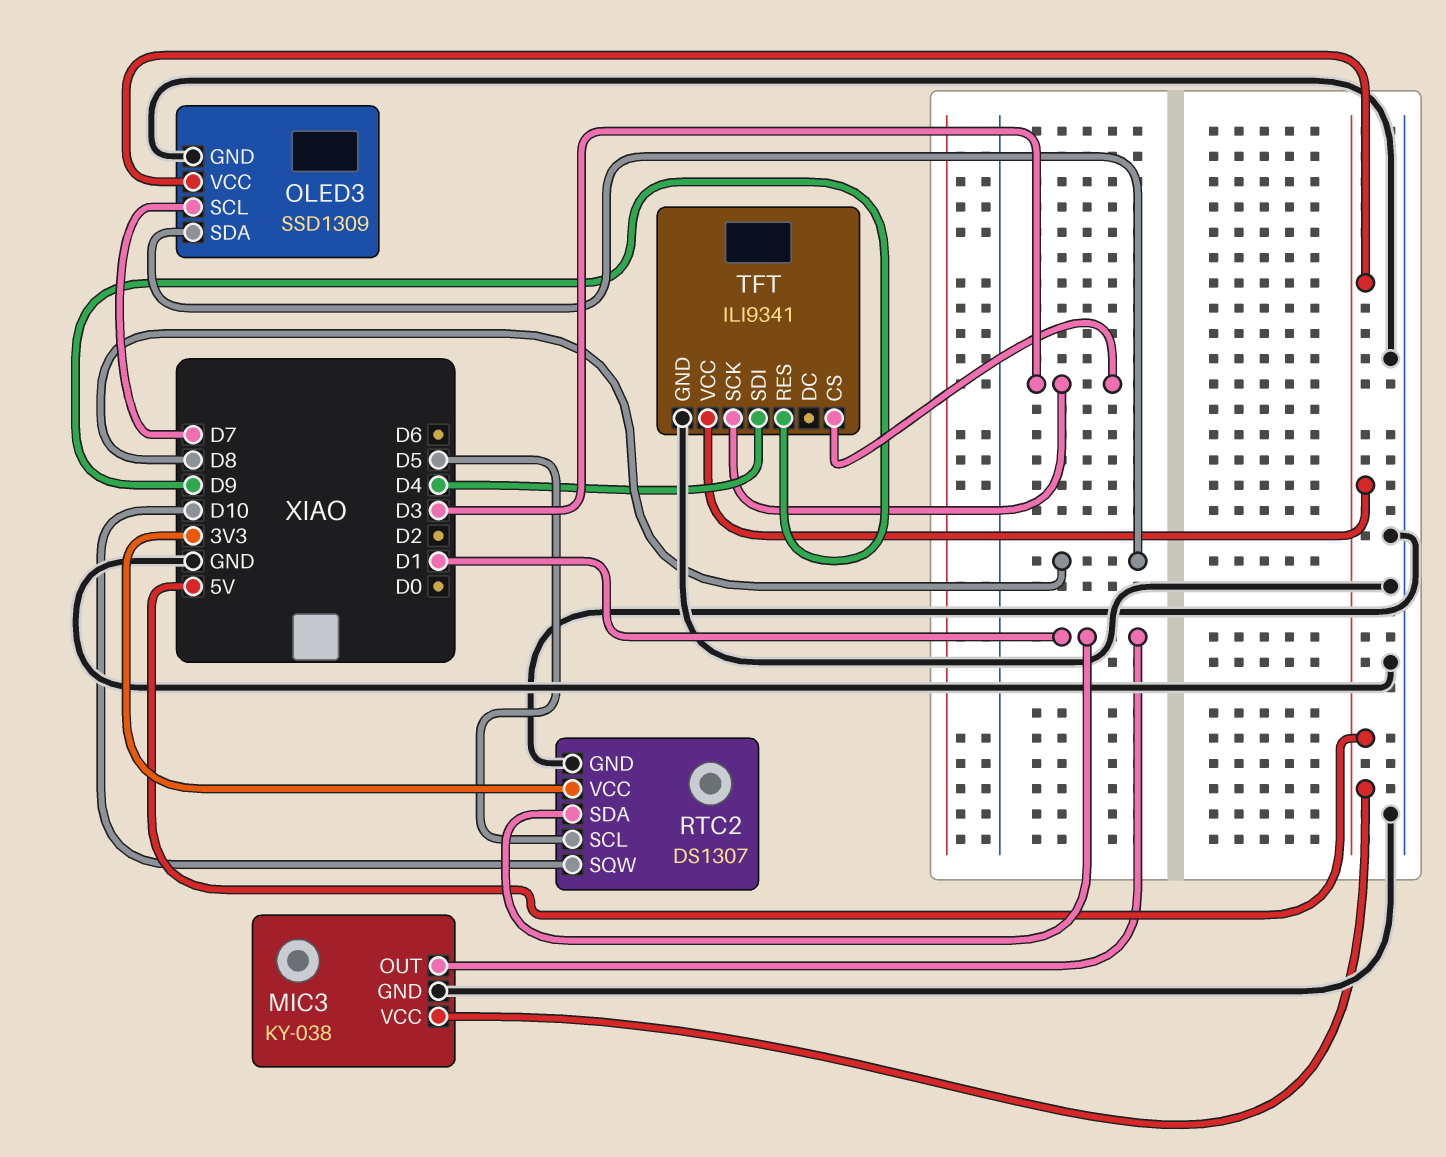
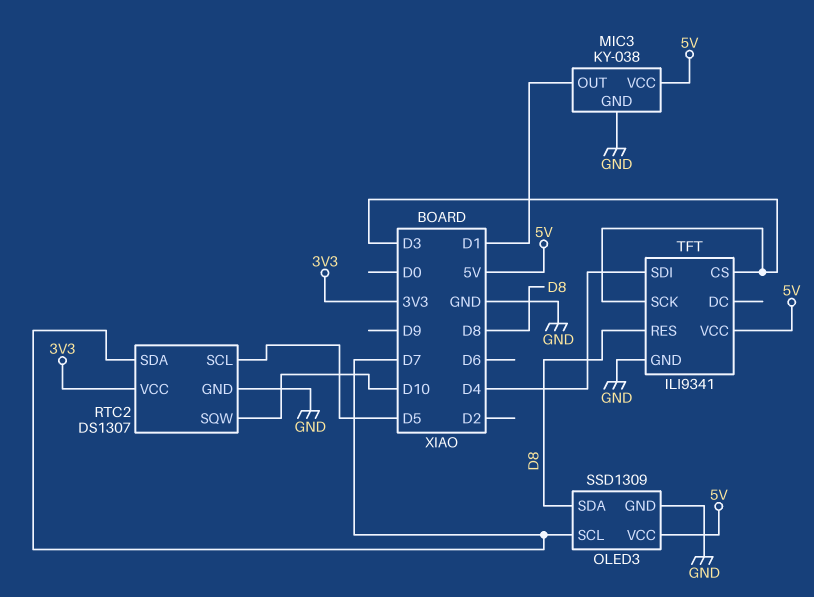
RTC2 pin SDA: D1 -> D7
TFT pin RES: D9 -> D8

